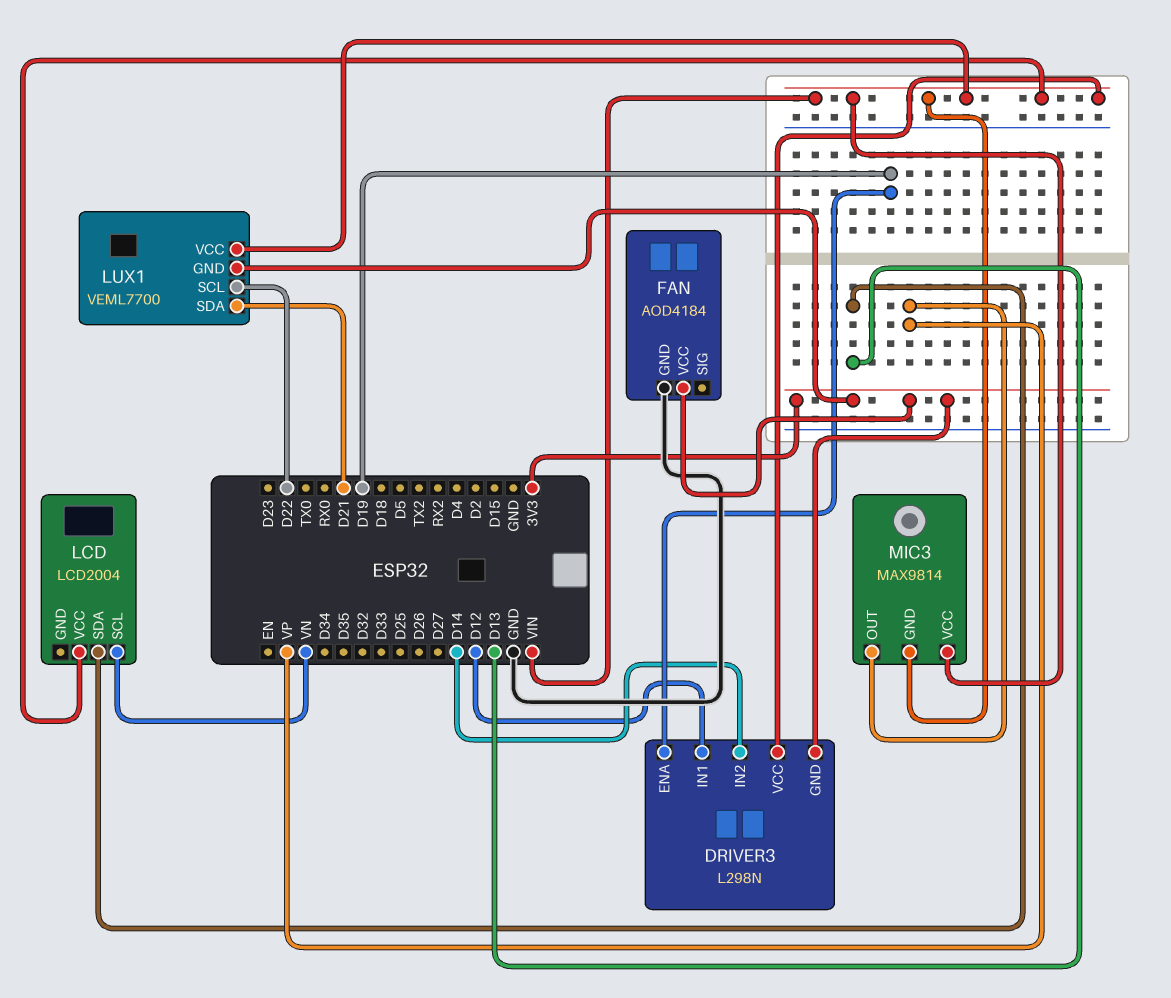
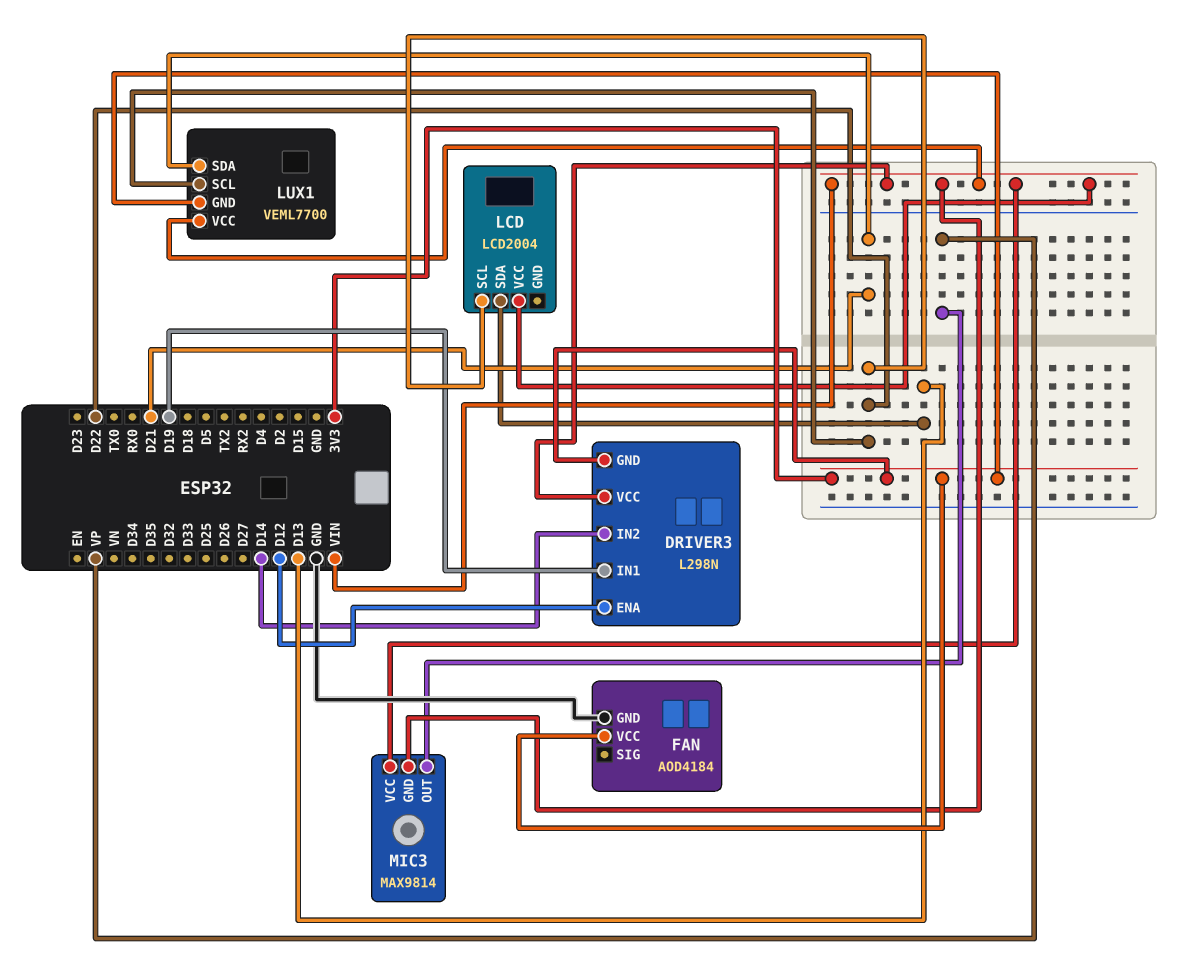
DRIVER3 pin ENA: D19 -> D12
DRIVER3 pin IN1: D12 -> D19
LCD pin SCL: VN -> D22

